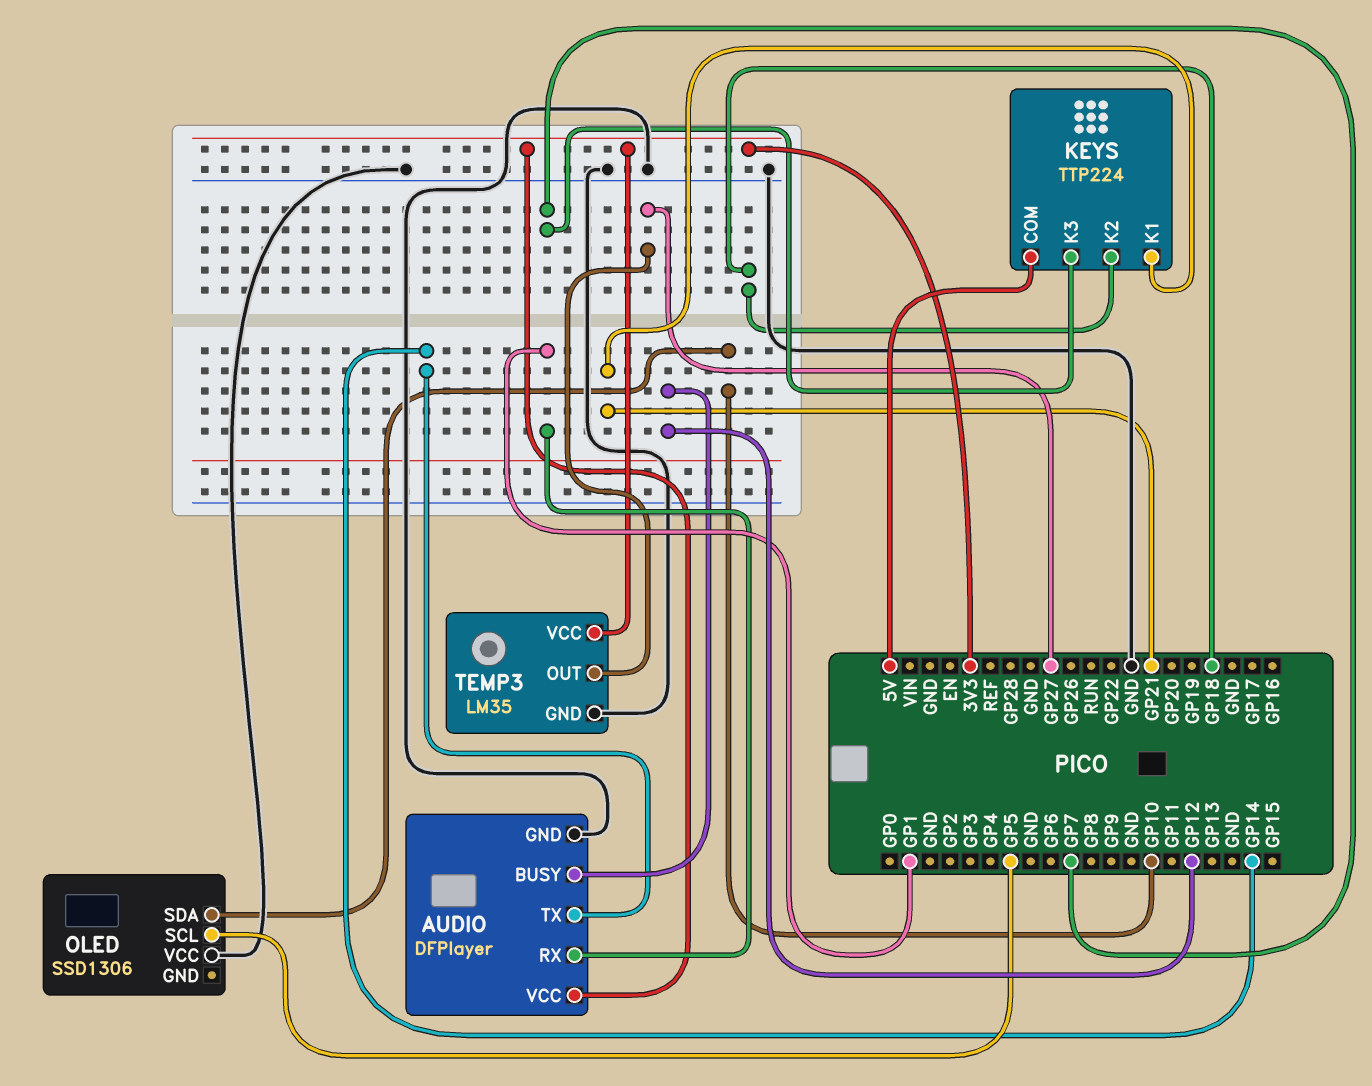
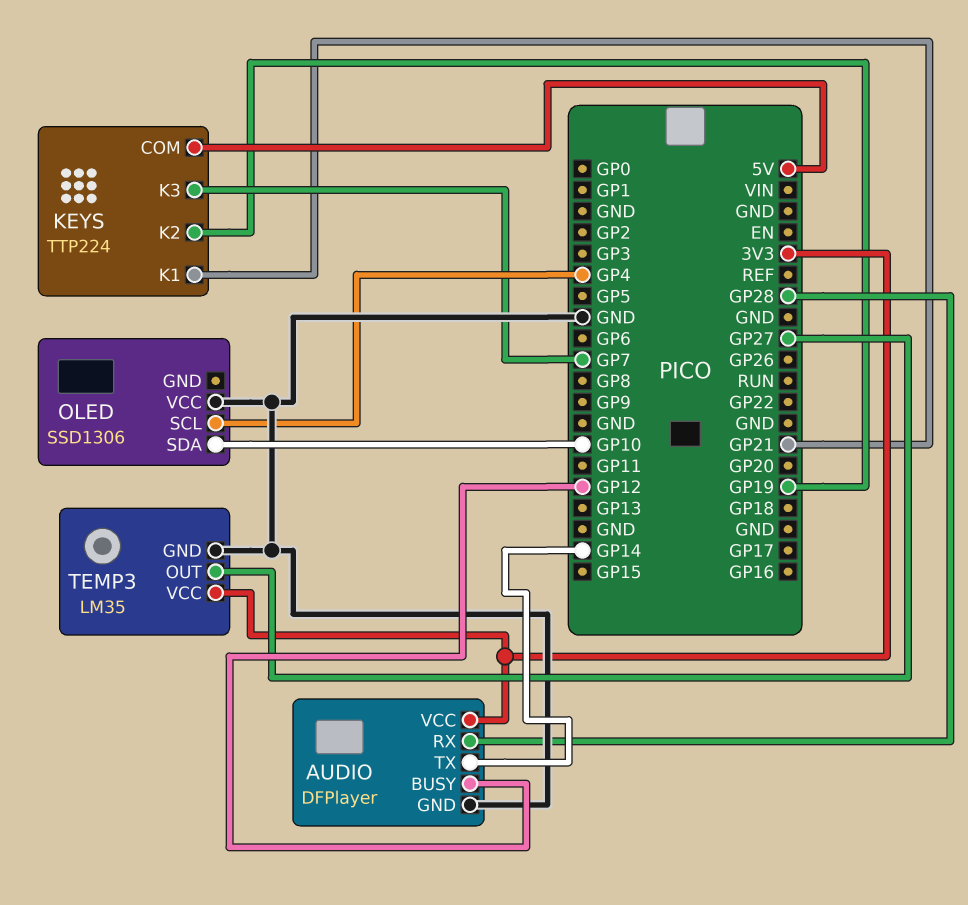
AUDIO pin RX: GP1 -> GP28
KEYS pin K2: GP18 -> GP19
OLED pin SCL: GP5 -> GP4

